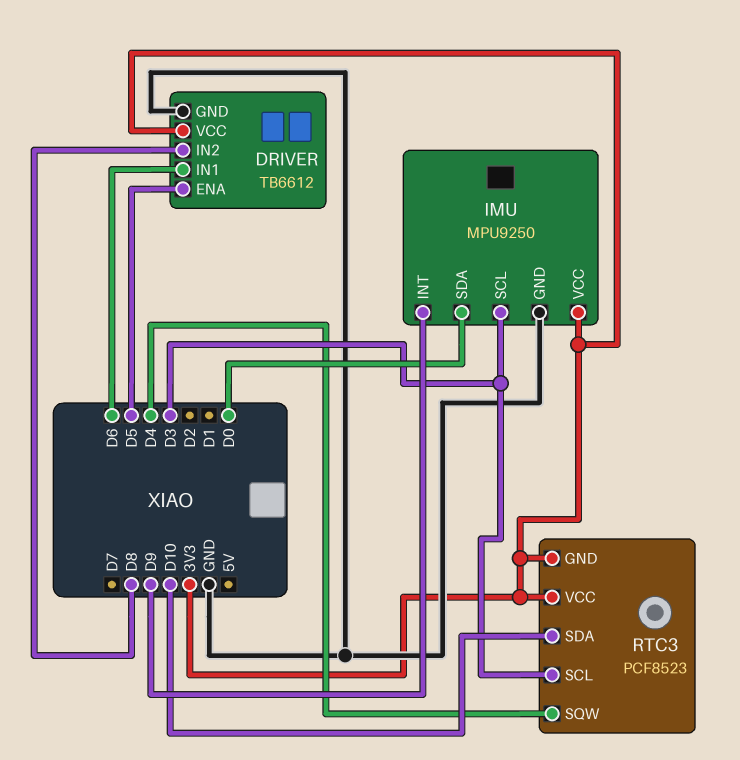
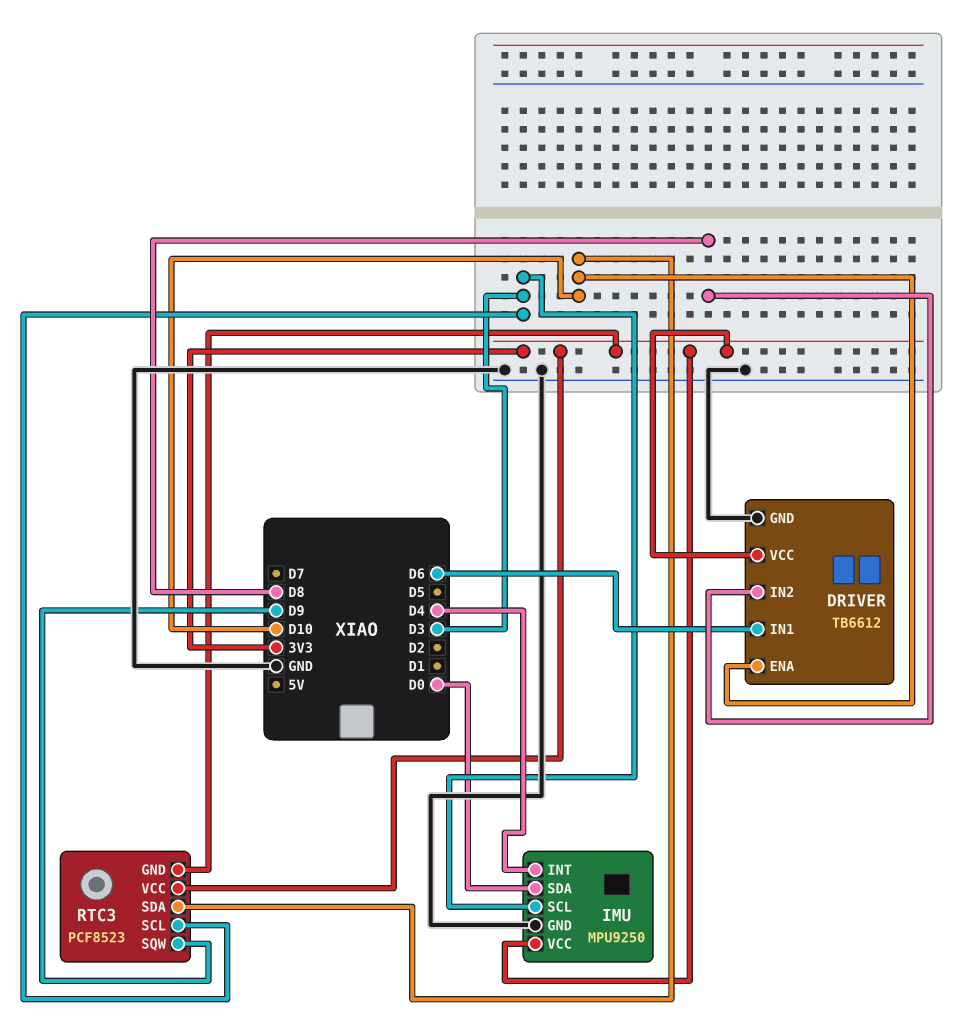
DRIVER pin ENA: D5 -> D10
IMU pin INT: D9 -> D4
RTC3 pin SQW: D4 -> D9

